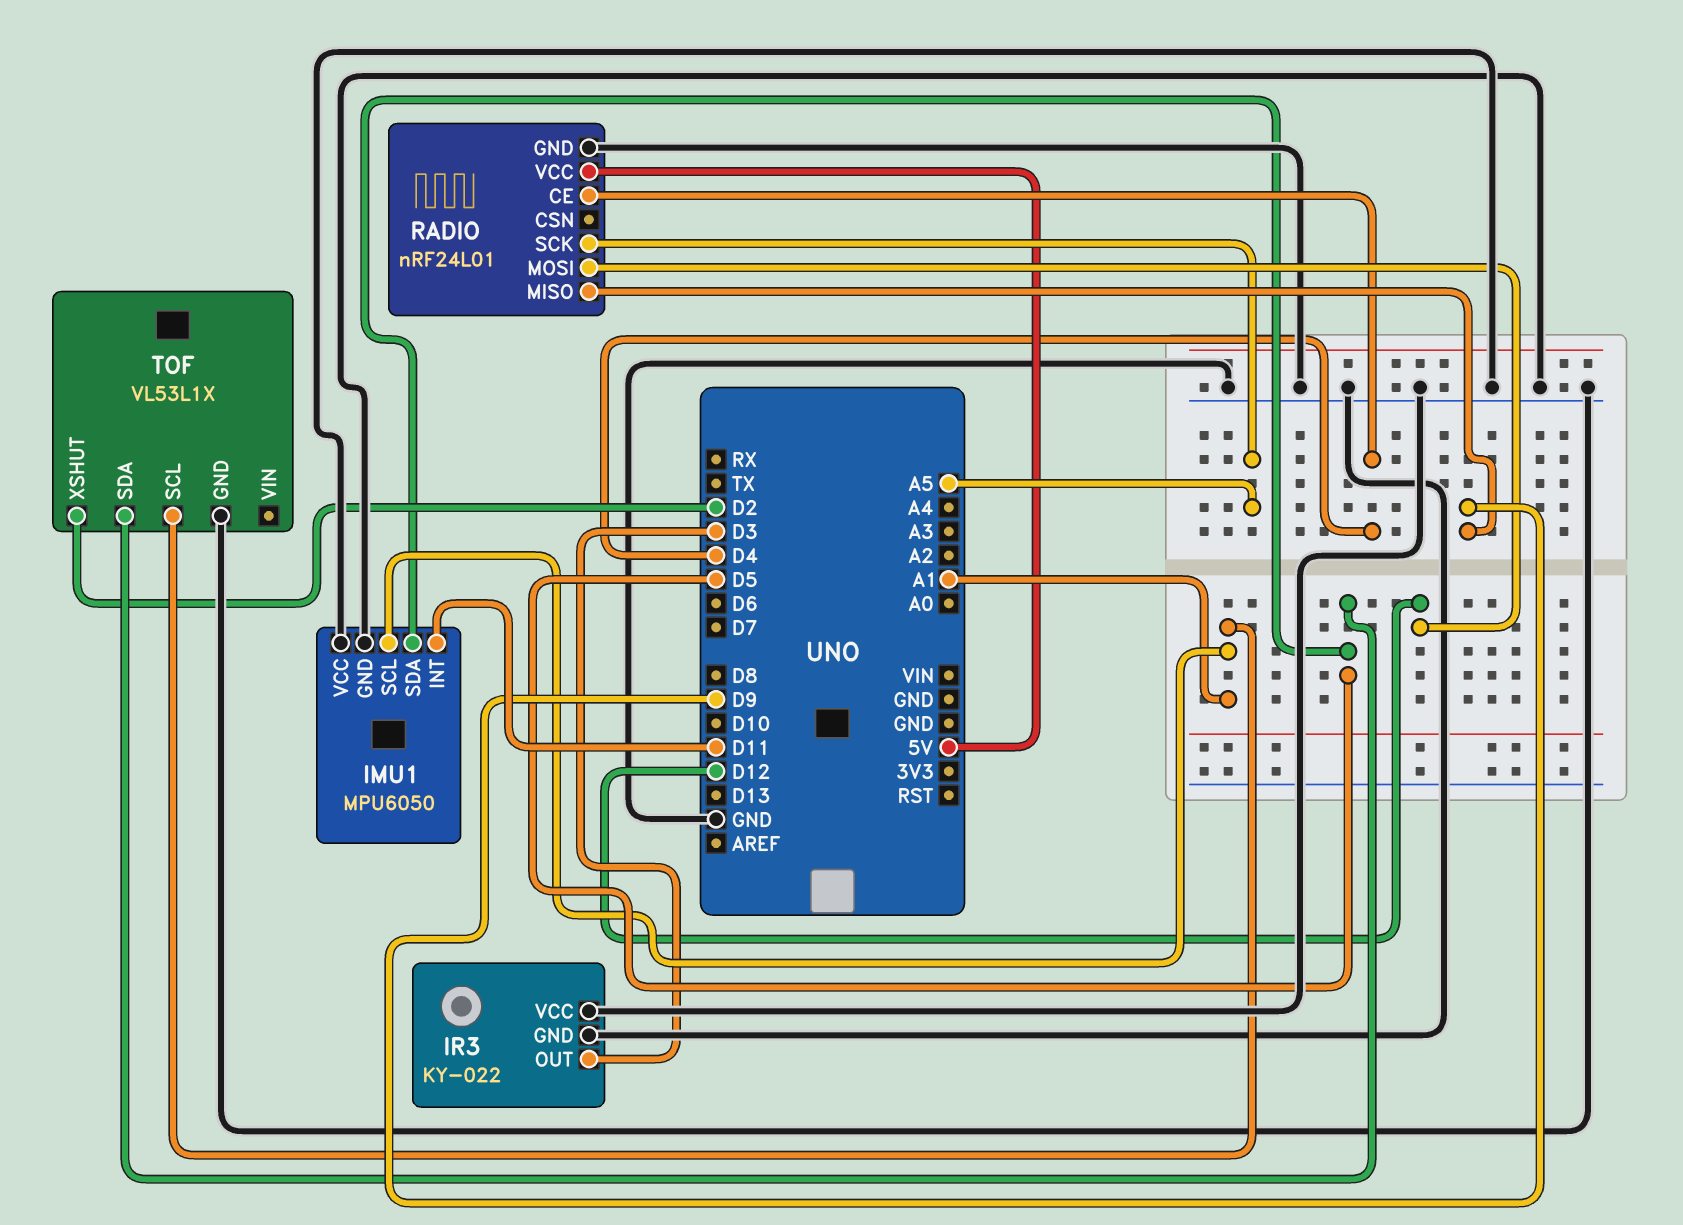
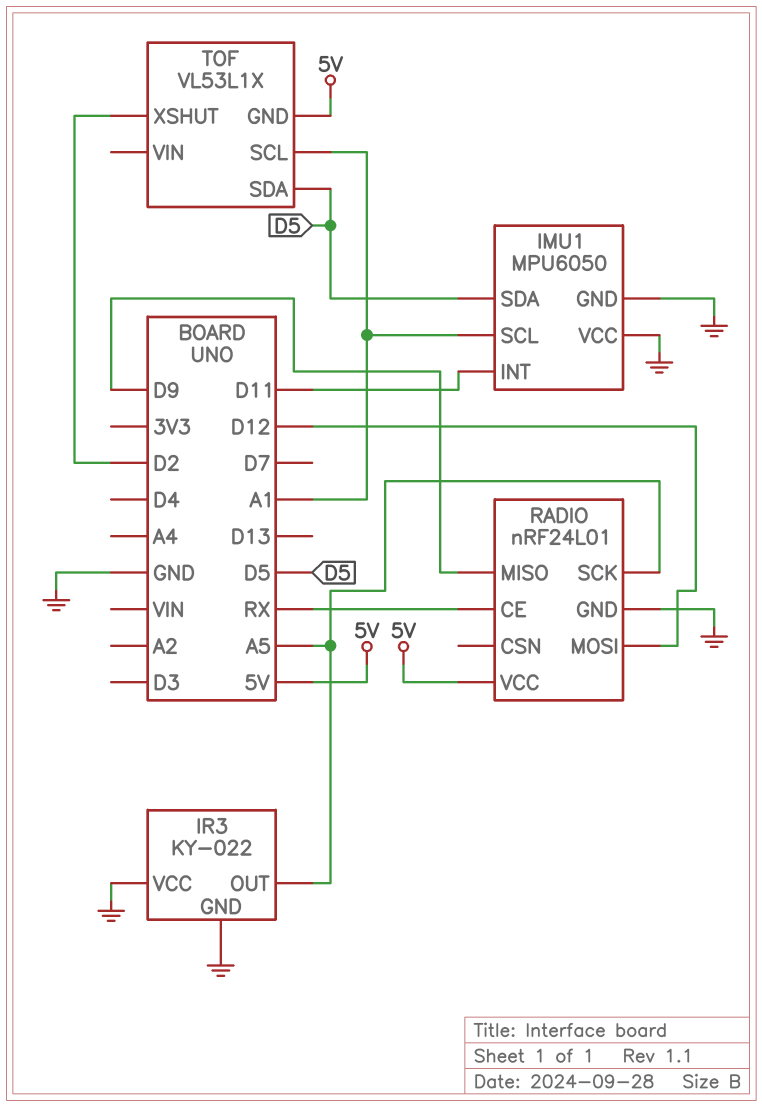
IR3 pin OUT: D3 -> A5
RADIO pin CE: D4 -> RX
TOF pin GND: GND -> 5V

